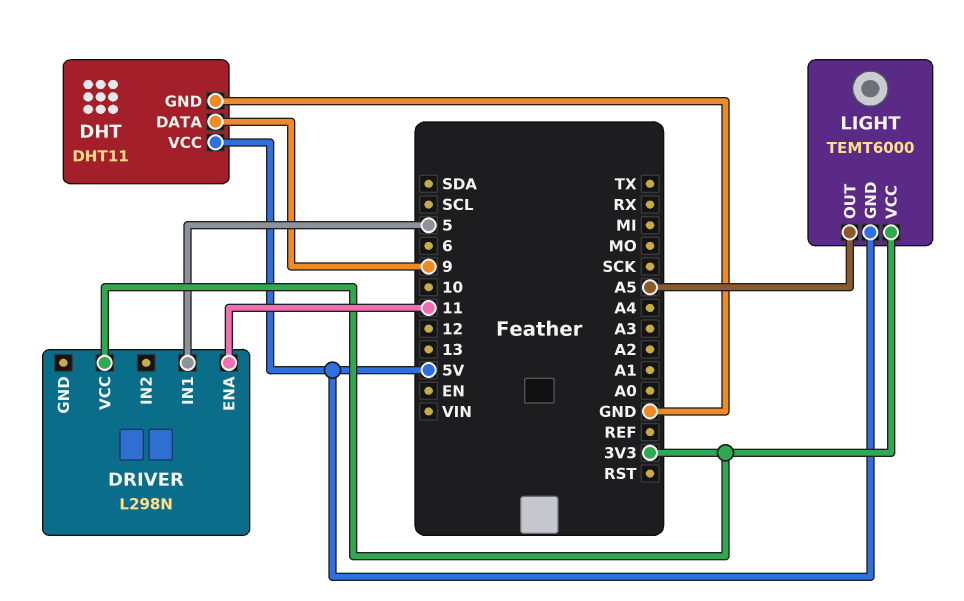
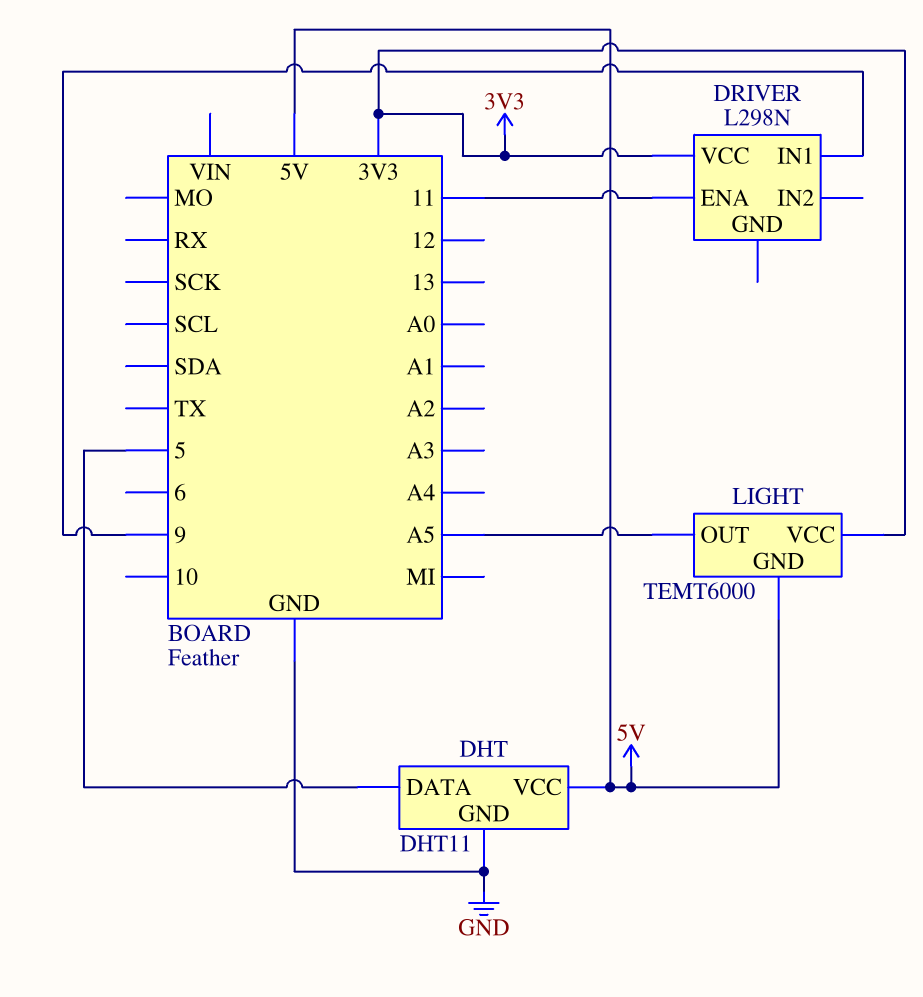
DHT pin DATA: 9 -> 5
DRIVER pin IN1: 5 -> 9

